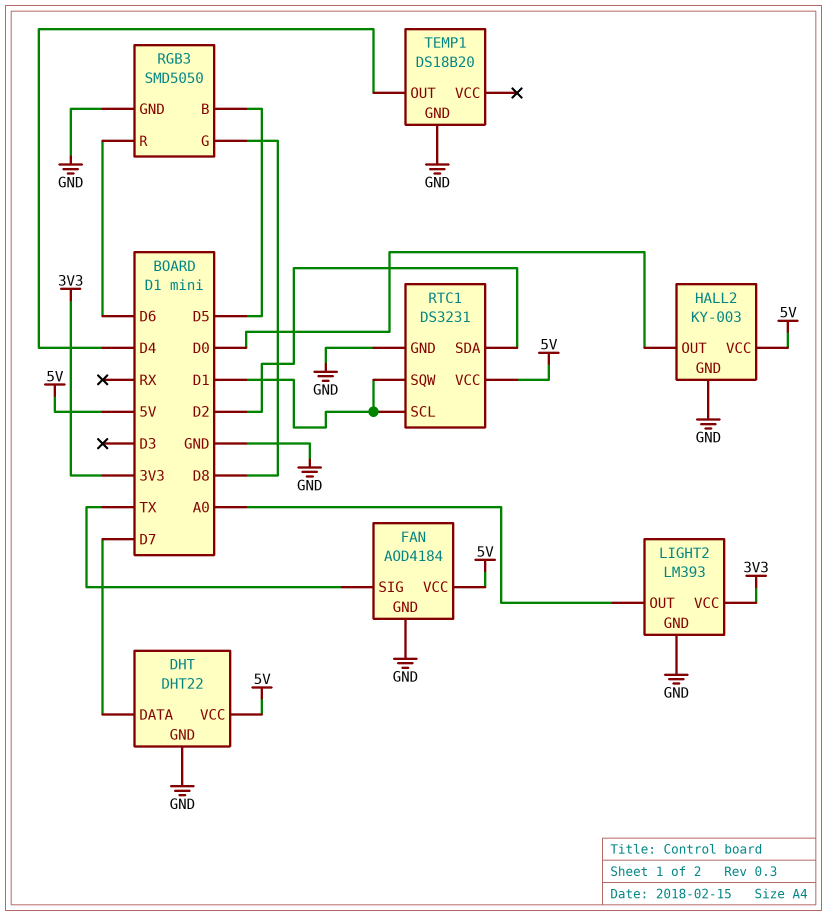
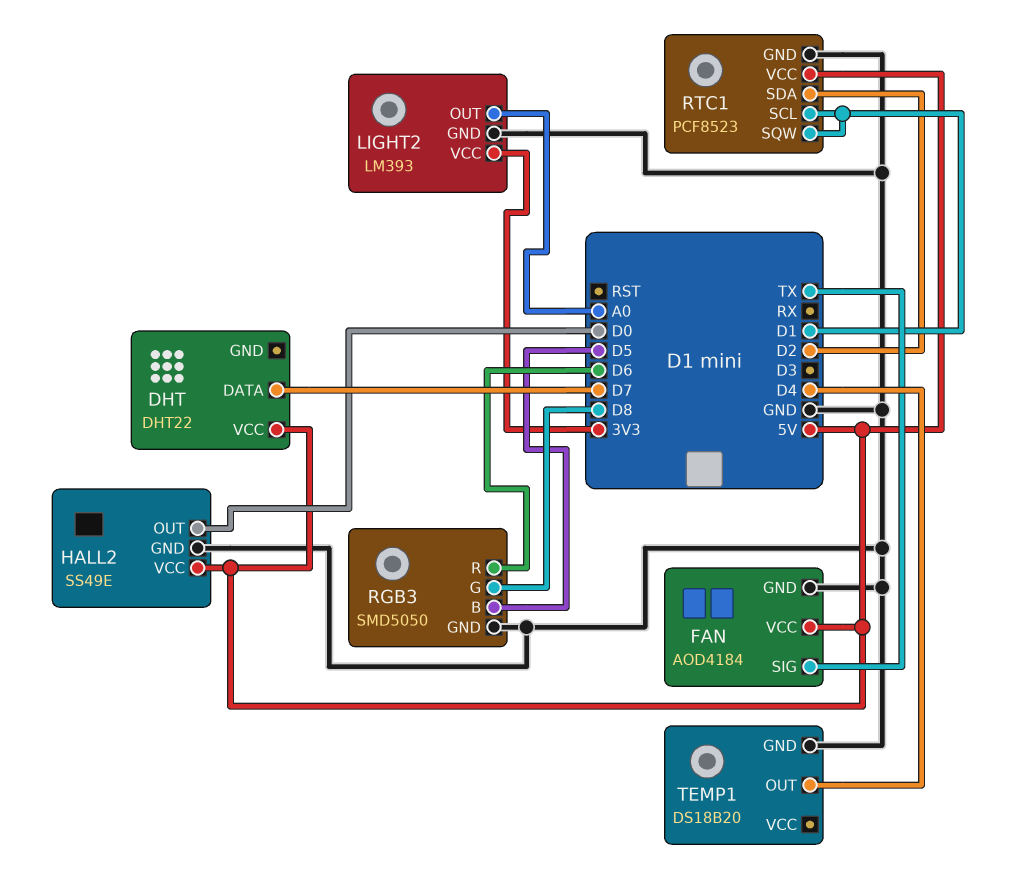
DHT pin GND: GND -> none
HALL2: KY-003 -> SS49E
RTC1: DS3231 -> PCF8523

